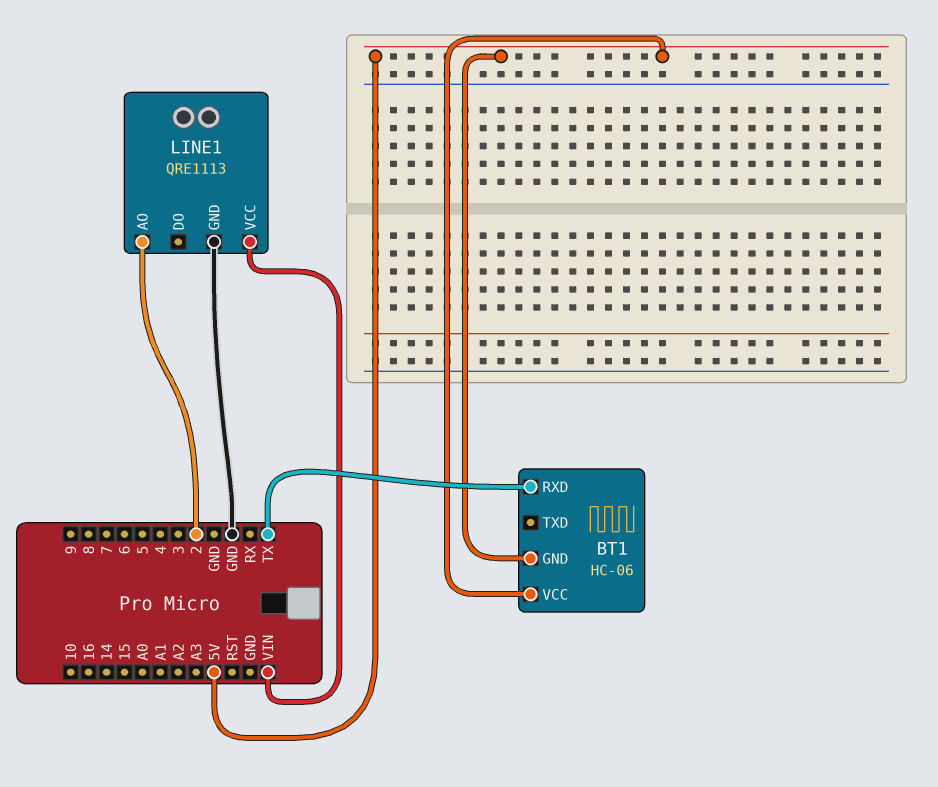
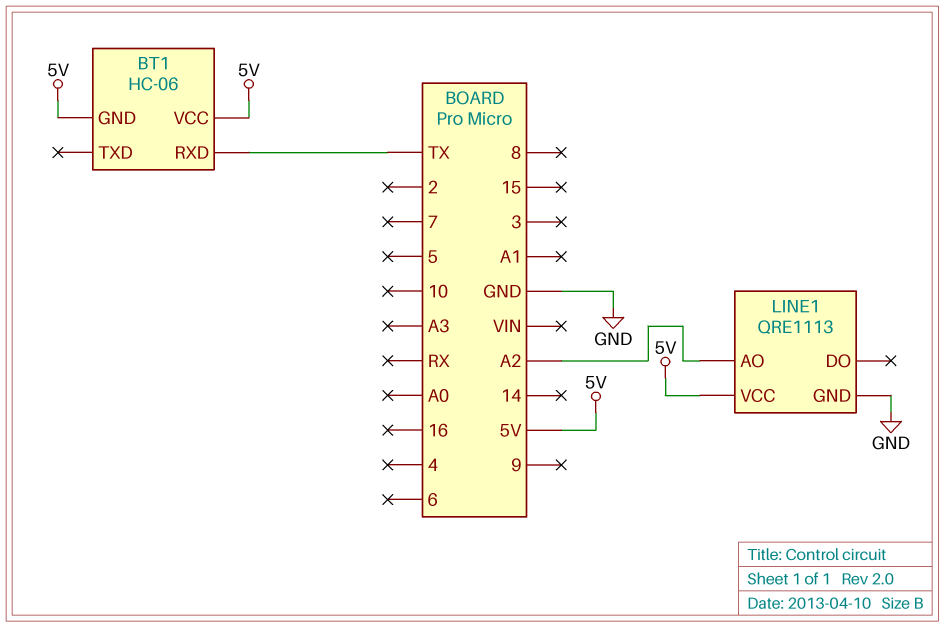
LINE1 pin AO: 2 -> A2
LINE1 pin VCC: VIN -> 5V

